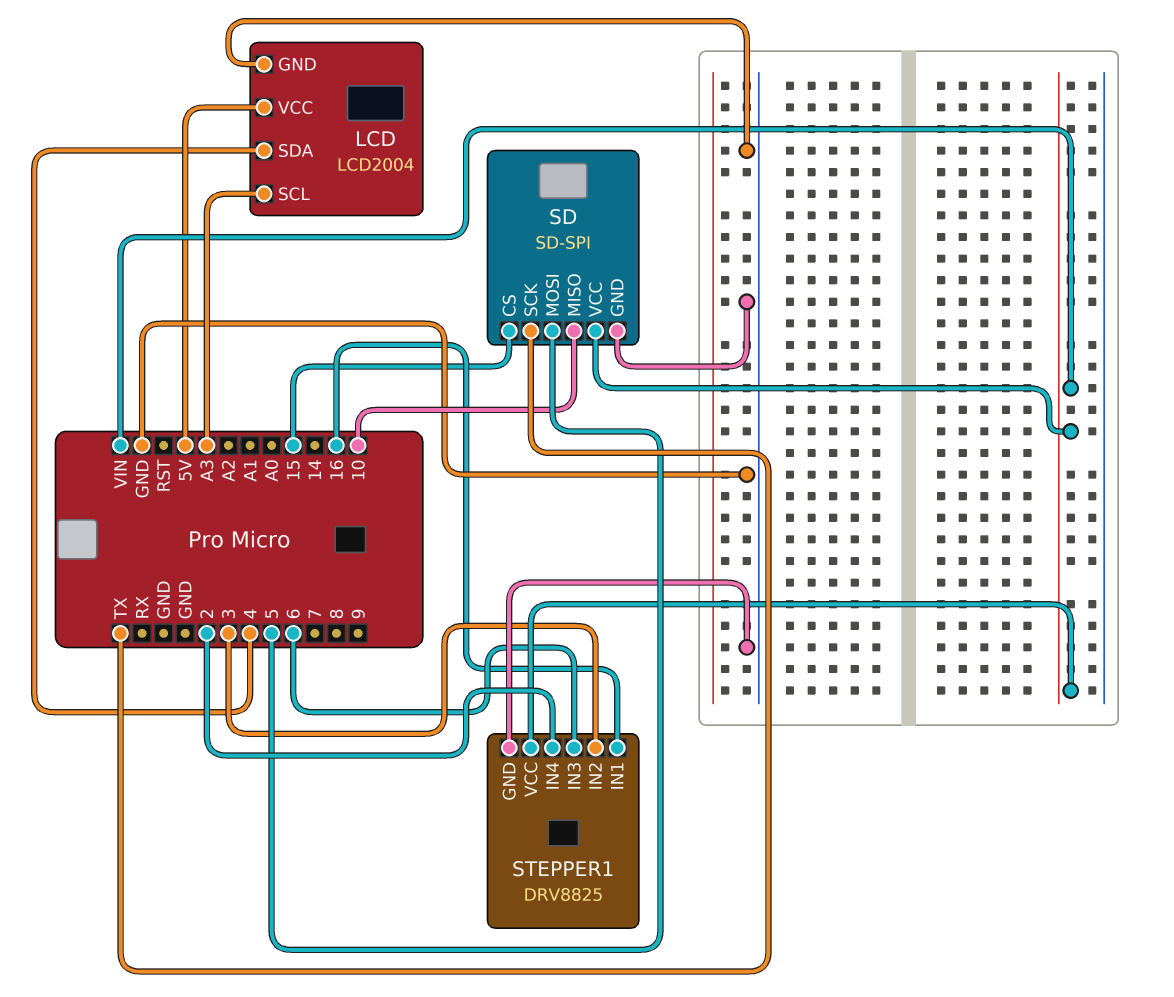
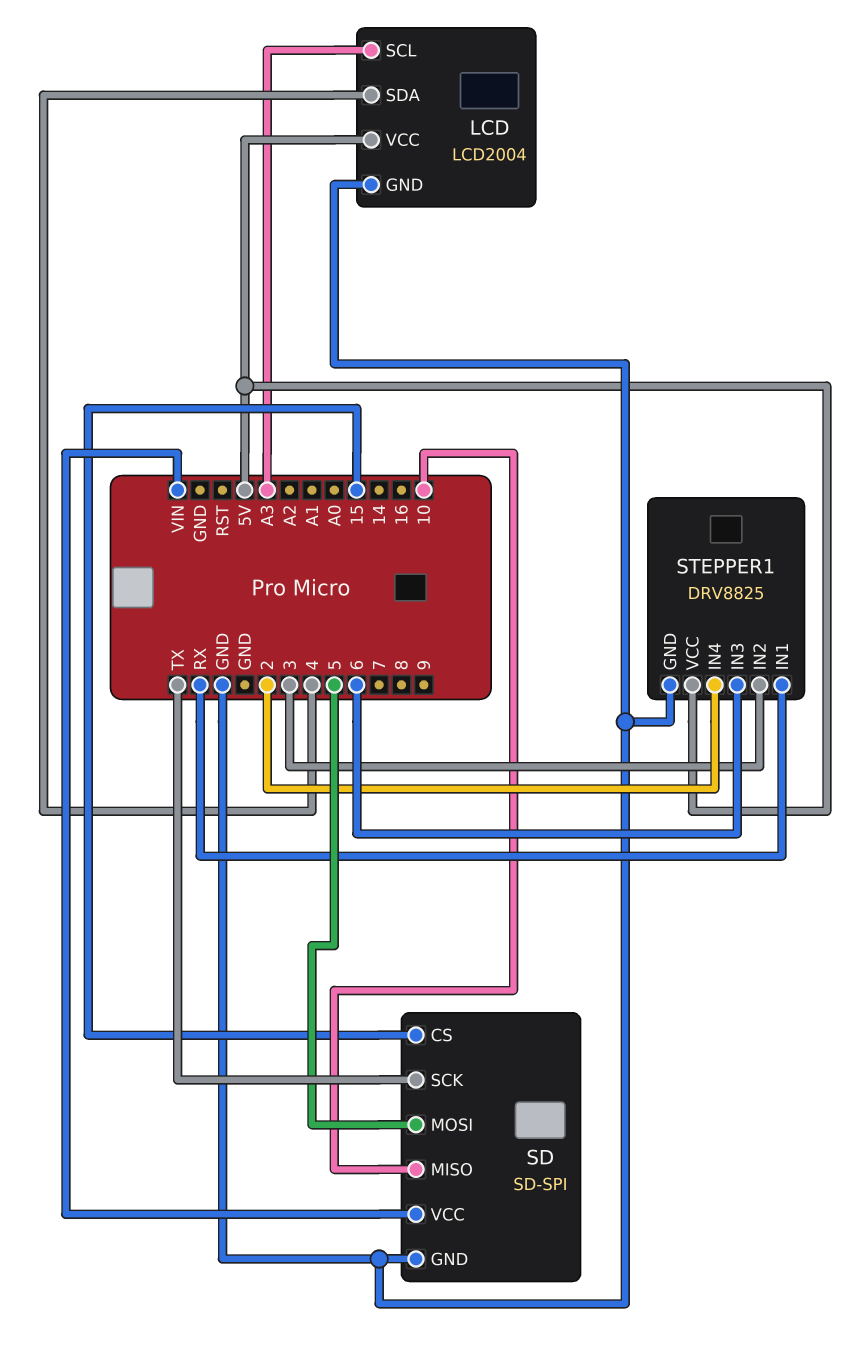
STEPPER1 pin IN1: 16 -> RX
STEPPER1 pin VCC: VIN -> 5V

